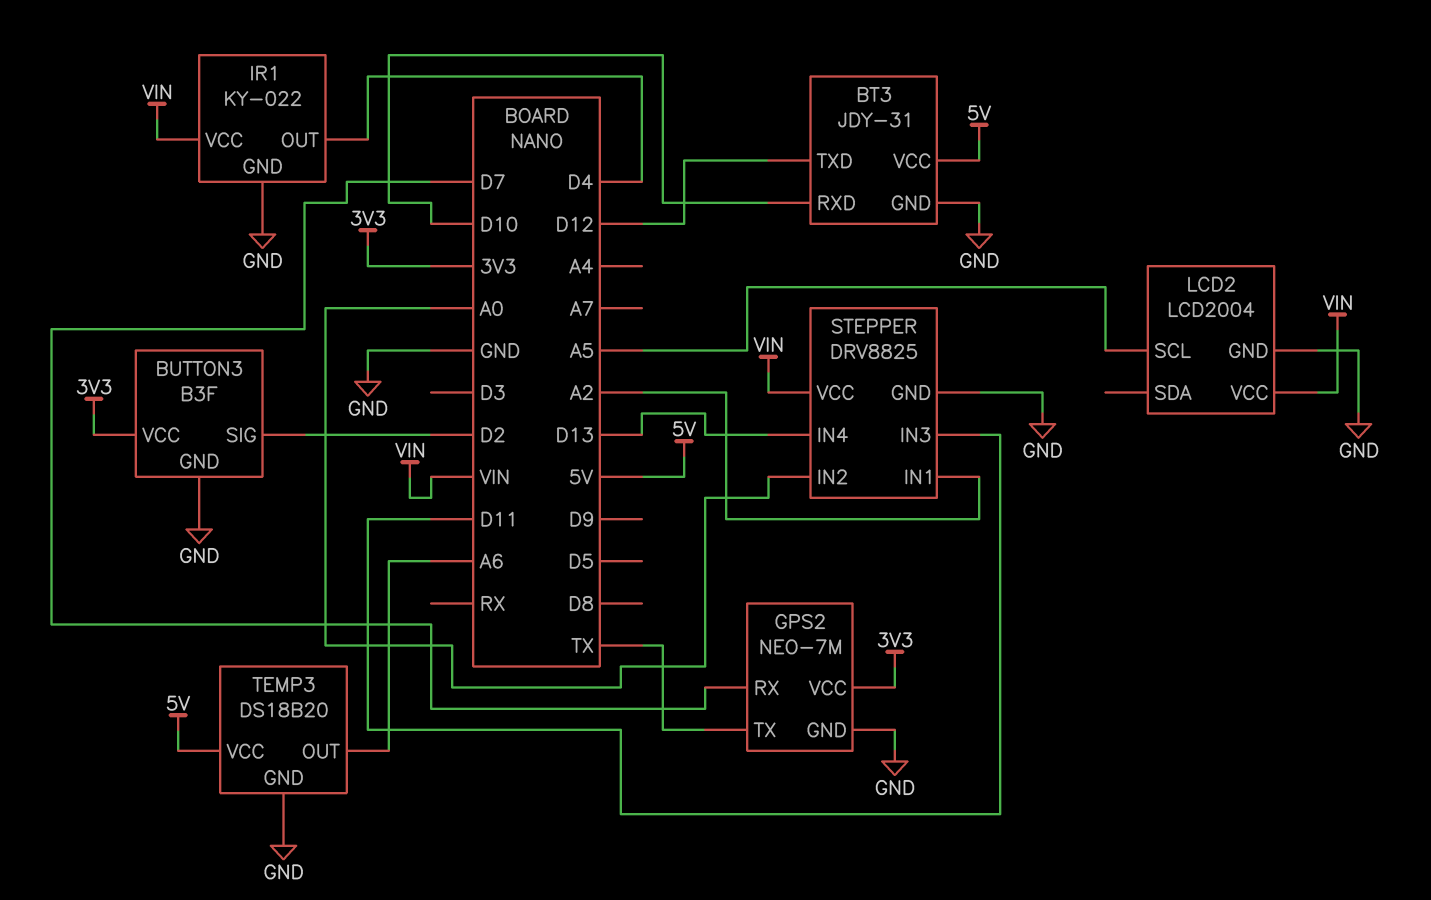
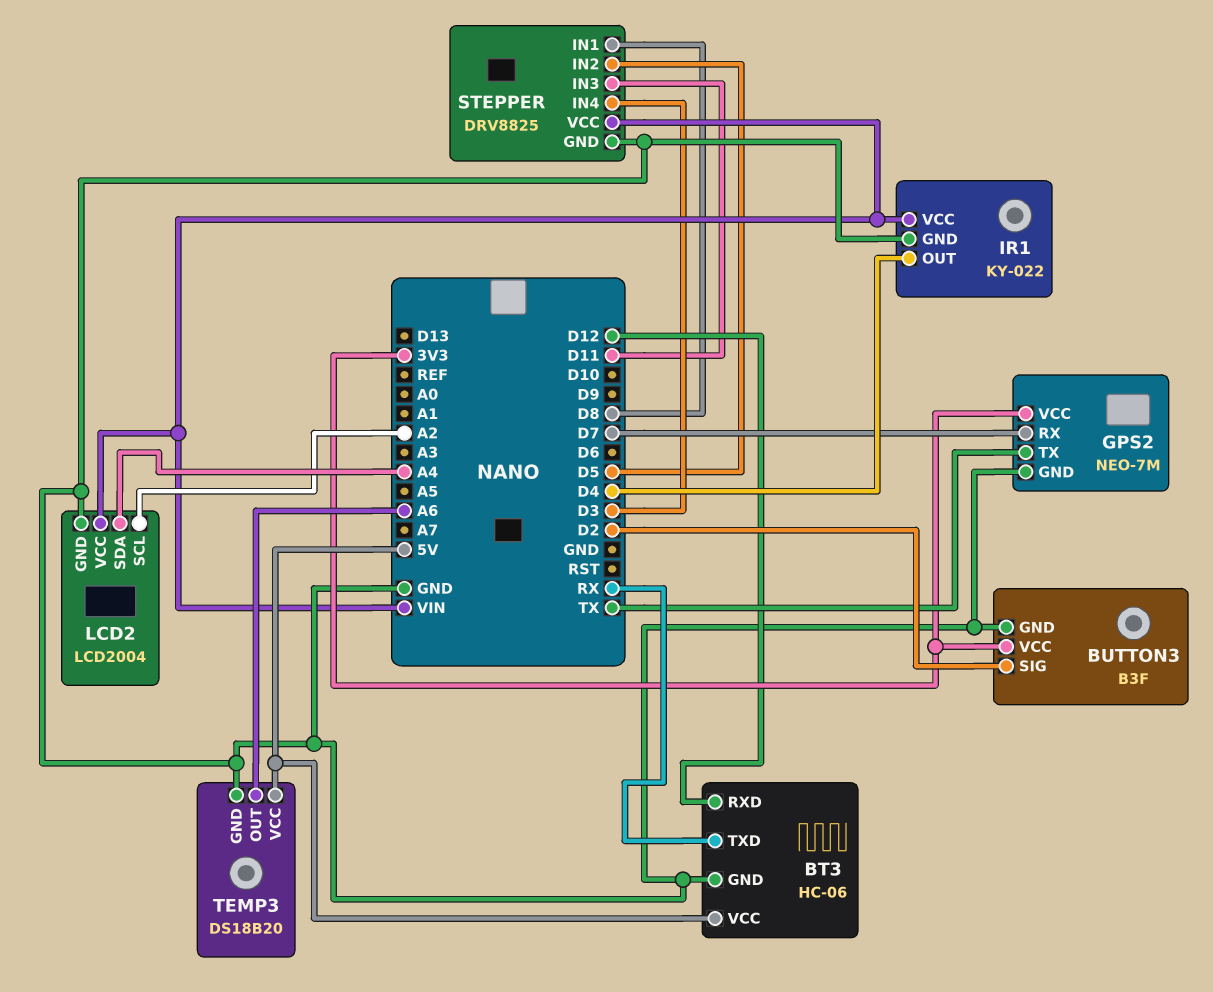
BT3: JDY-31 -> HC-06
BT3 pin RXD: D10 -> D12
BT3 pin TXD: D12 -> RX
LCD2 pin SCL: A5 -> A2
LCD2 pin SDA: none -> A4
STEPPER pin IN1: A2 -> D8
STEPPER pin IN2: A0 -> D5
STEPPER pin IN4: D13 -> D3

